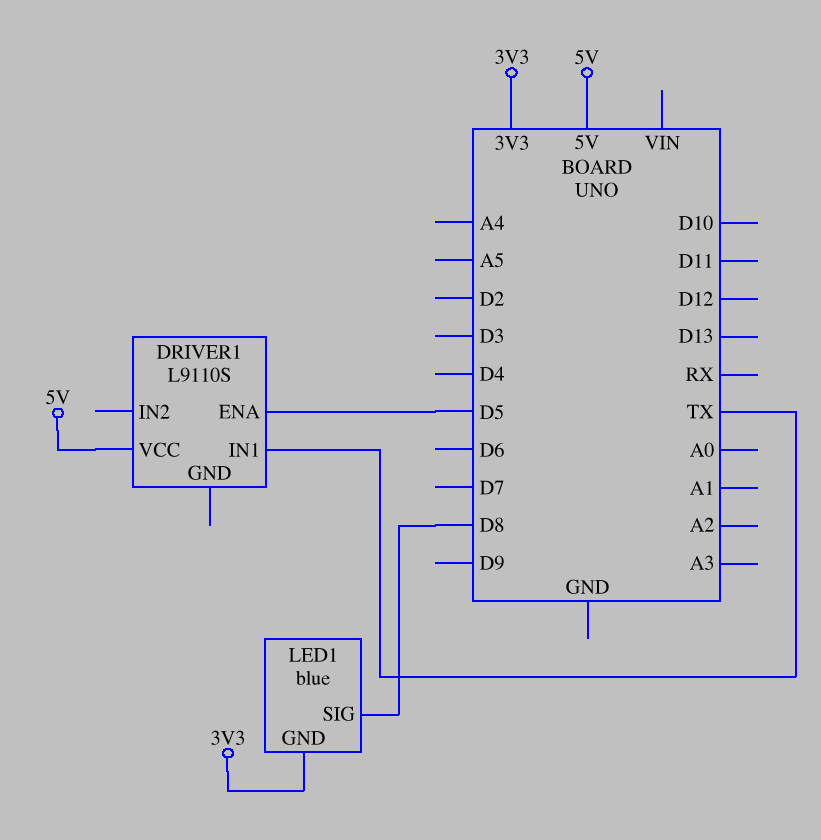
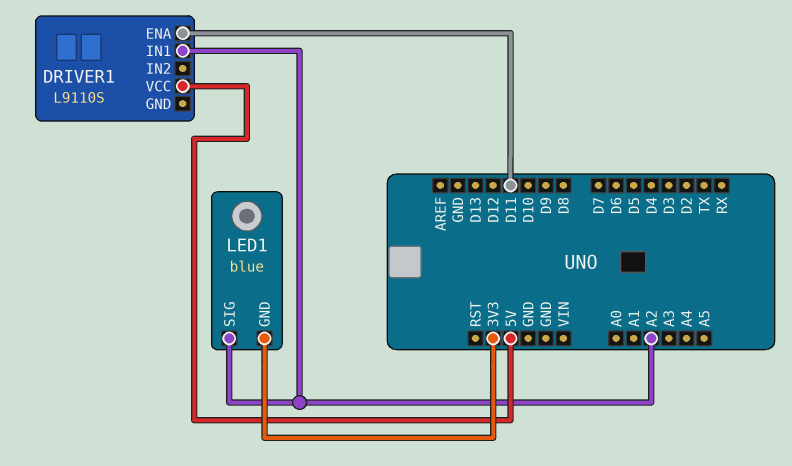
DRIVER1 pin ENA: D5 -> D11
DRIVER1 pin IN1: TX -> A2
LED1 pin SIG: D8 -> A2

